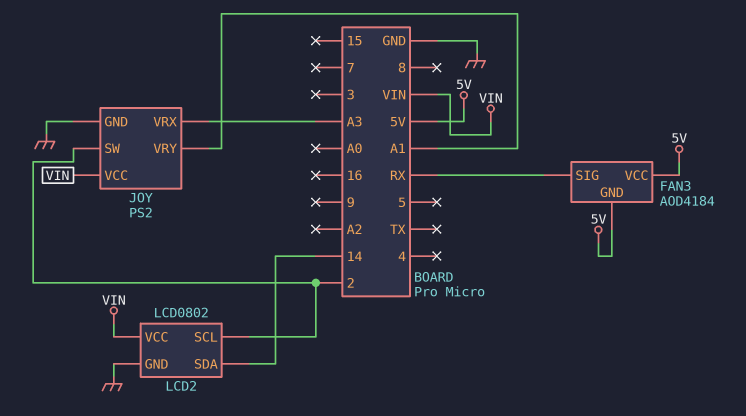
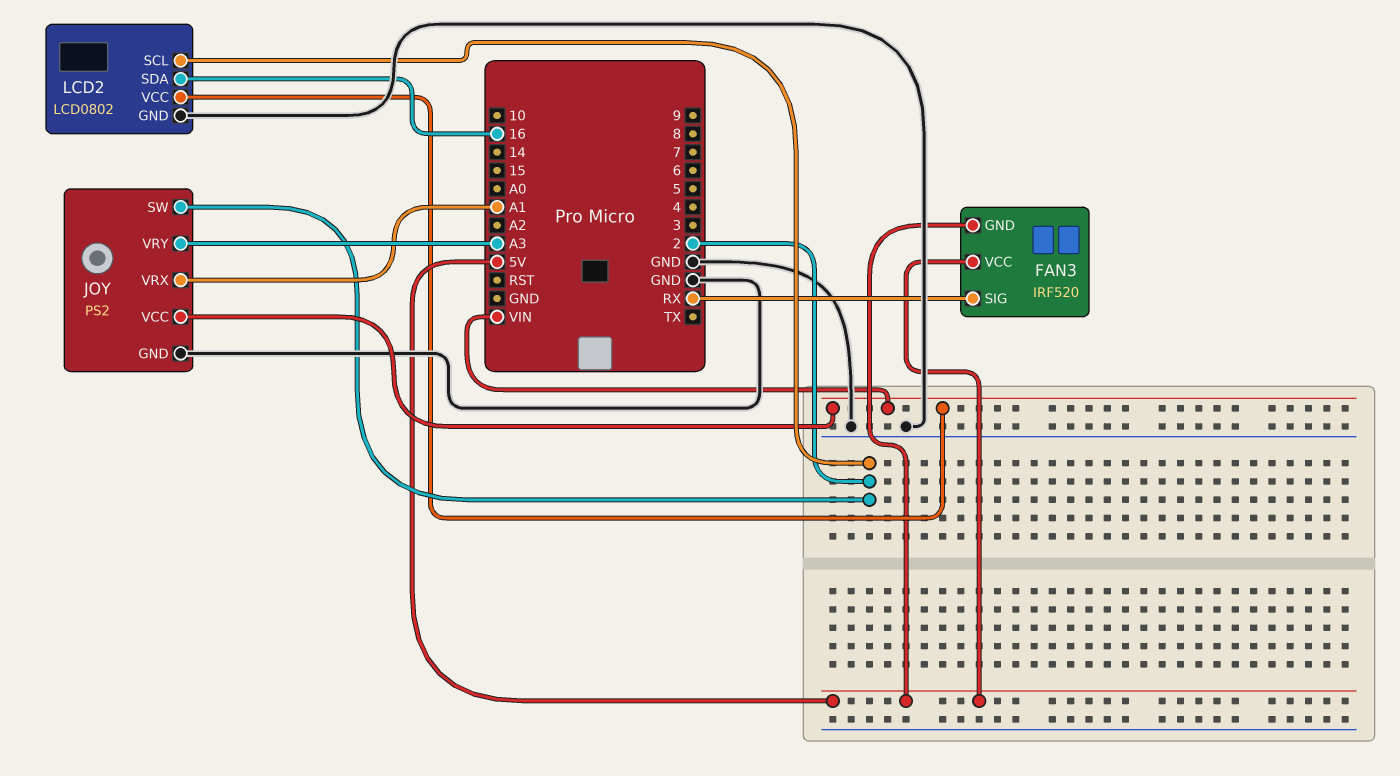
FAN3: AOD4184 -> IRF520
JOY pin VRX: A3 -> A1
JOY pin VRY: A1 -> A3
LCD2 pin SDA: 14 -> 16

